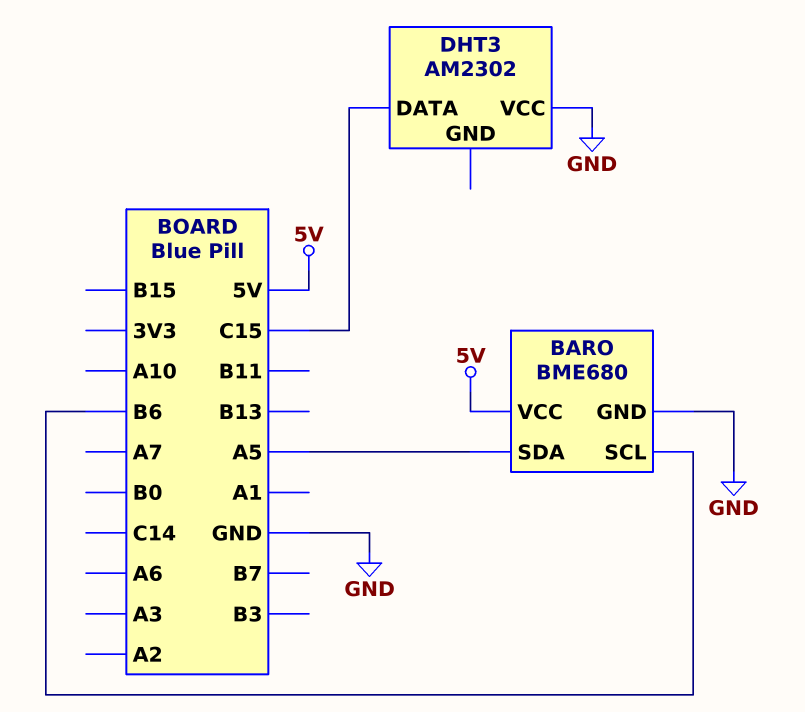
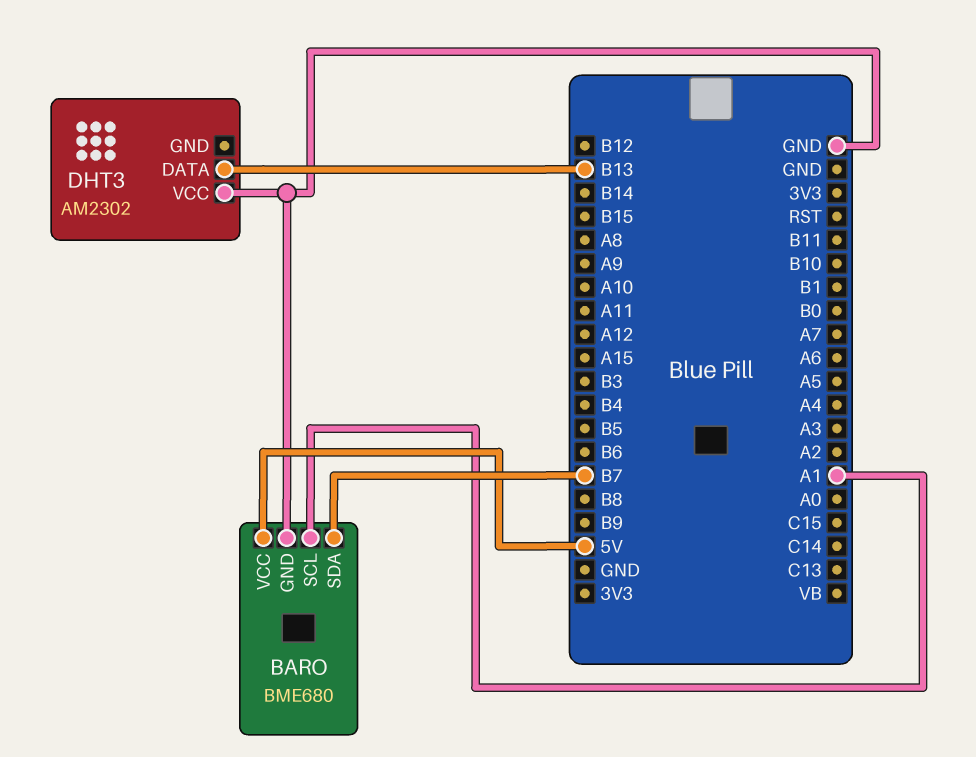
BARO pin SCL: B6 -> A1
BARO pin SDA: A5 -> B7
DHT3 pin DATA: C15 -> B13

